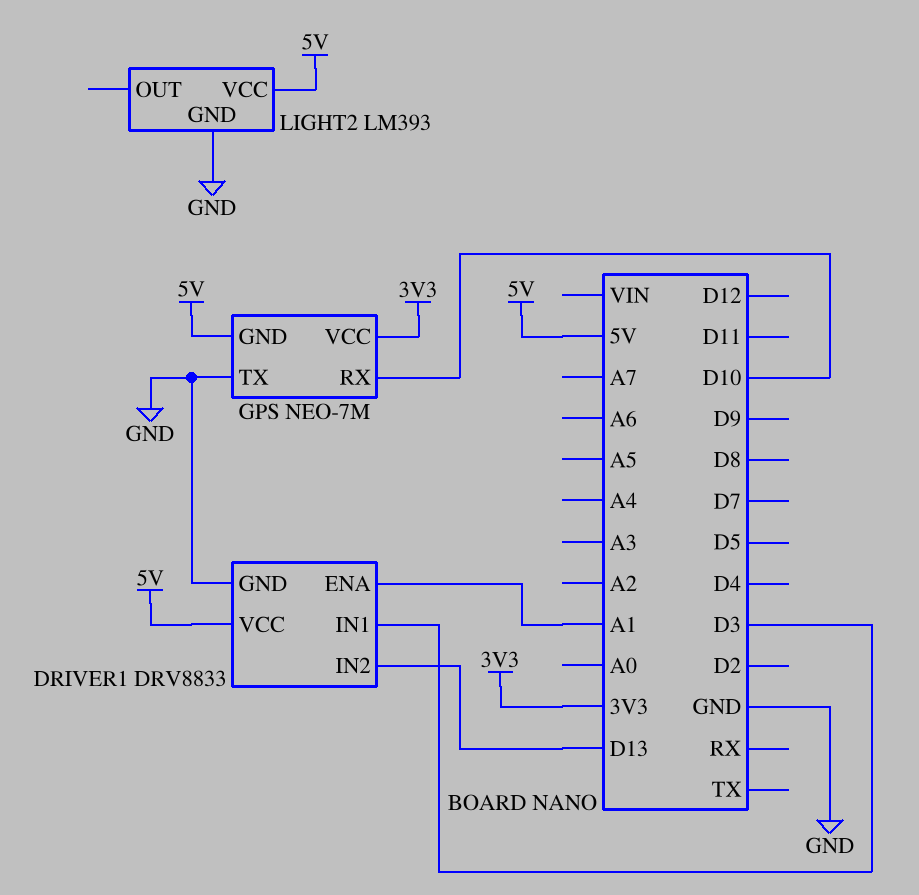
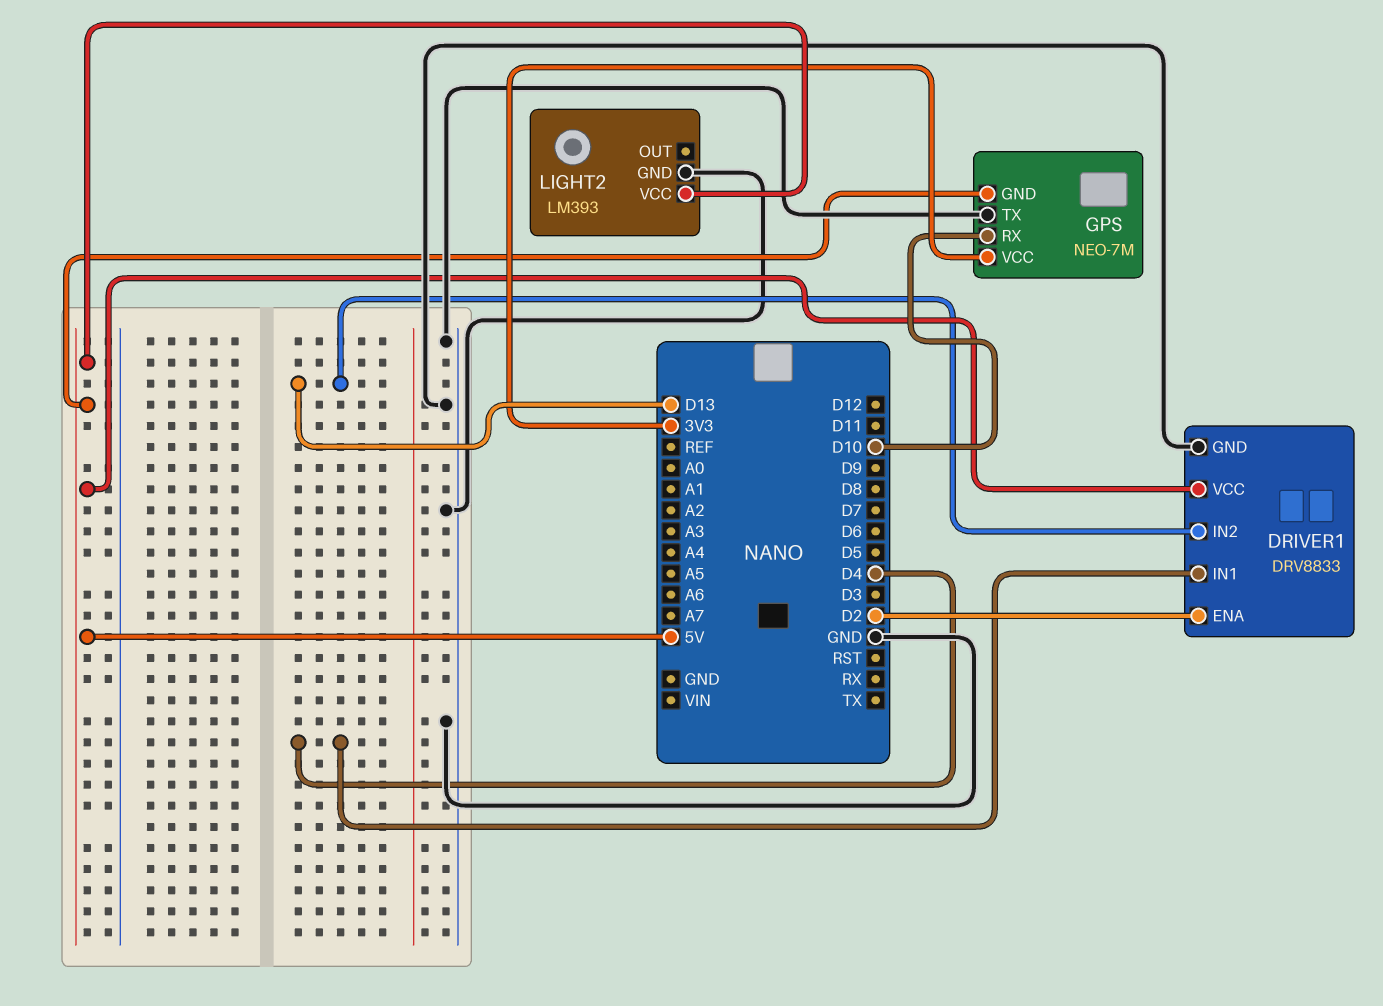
DRIVER1 pin ENA: A1 -> D2
DRIVER1 pin IN1: D3 -> D4

